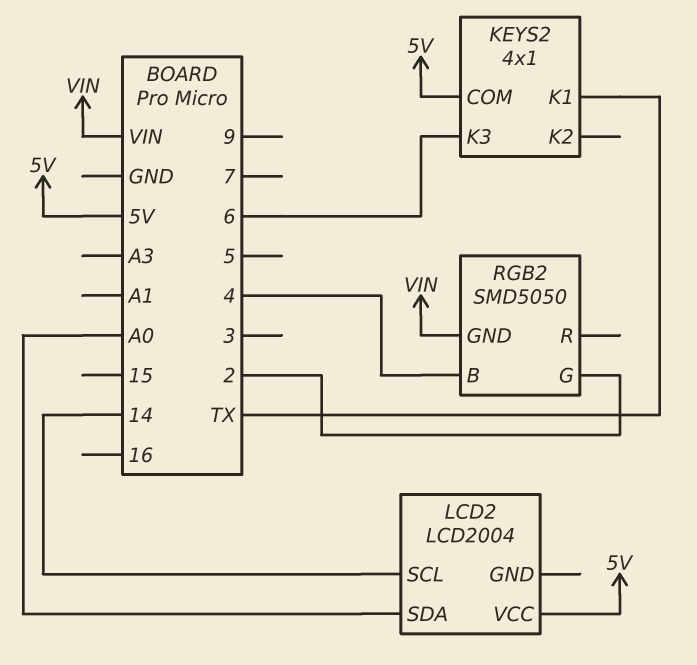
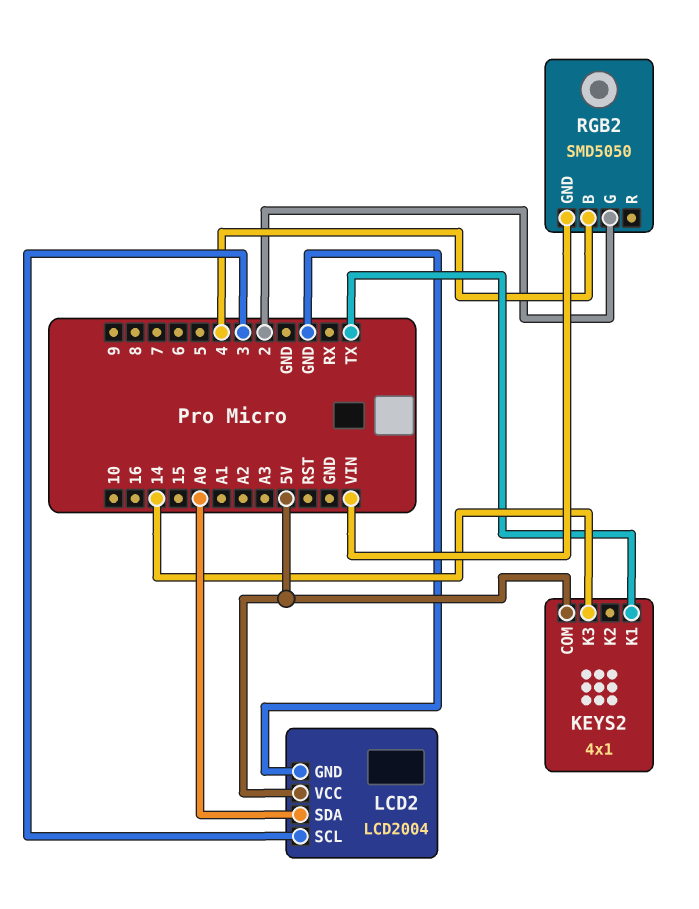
KEYS2 pin K3: 6 -> 14
LCD2 pin GND: none -> GND
LCD2 pin SCL: 14 -> 3

